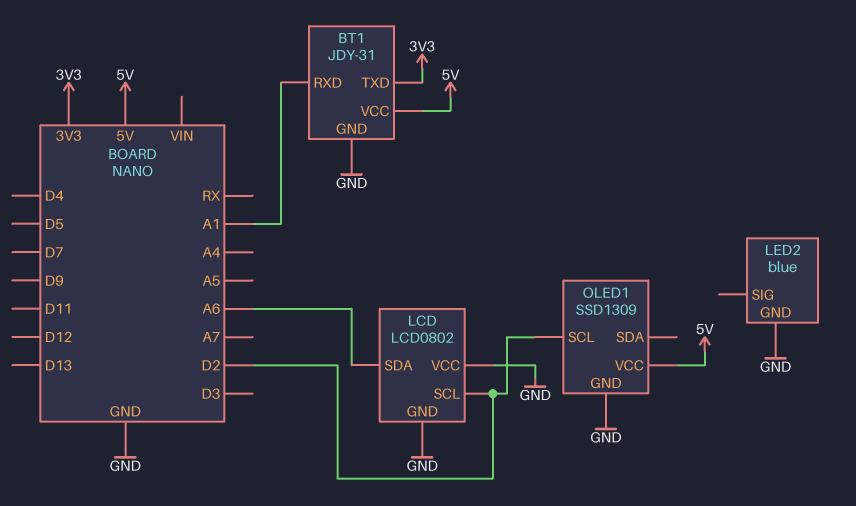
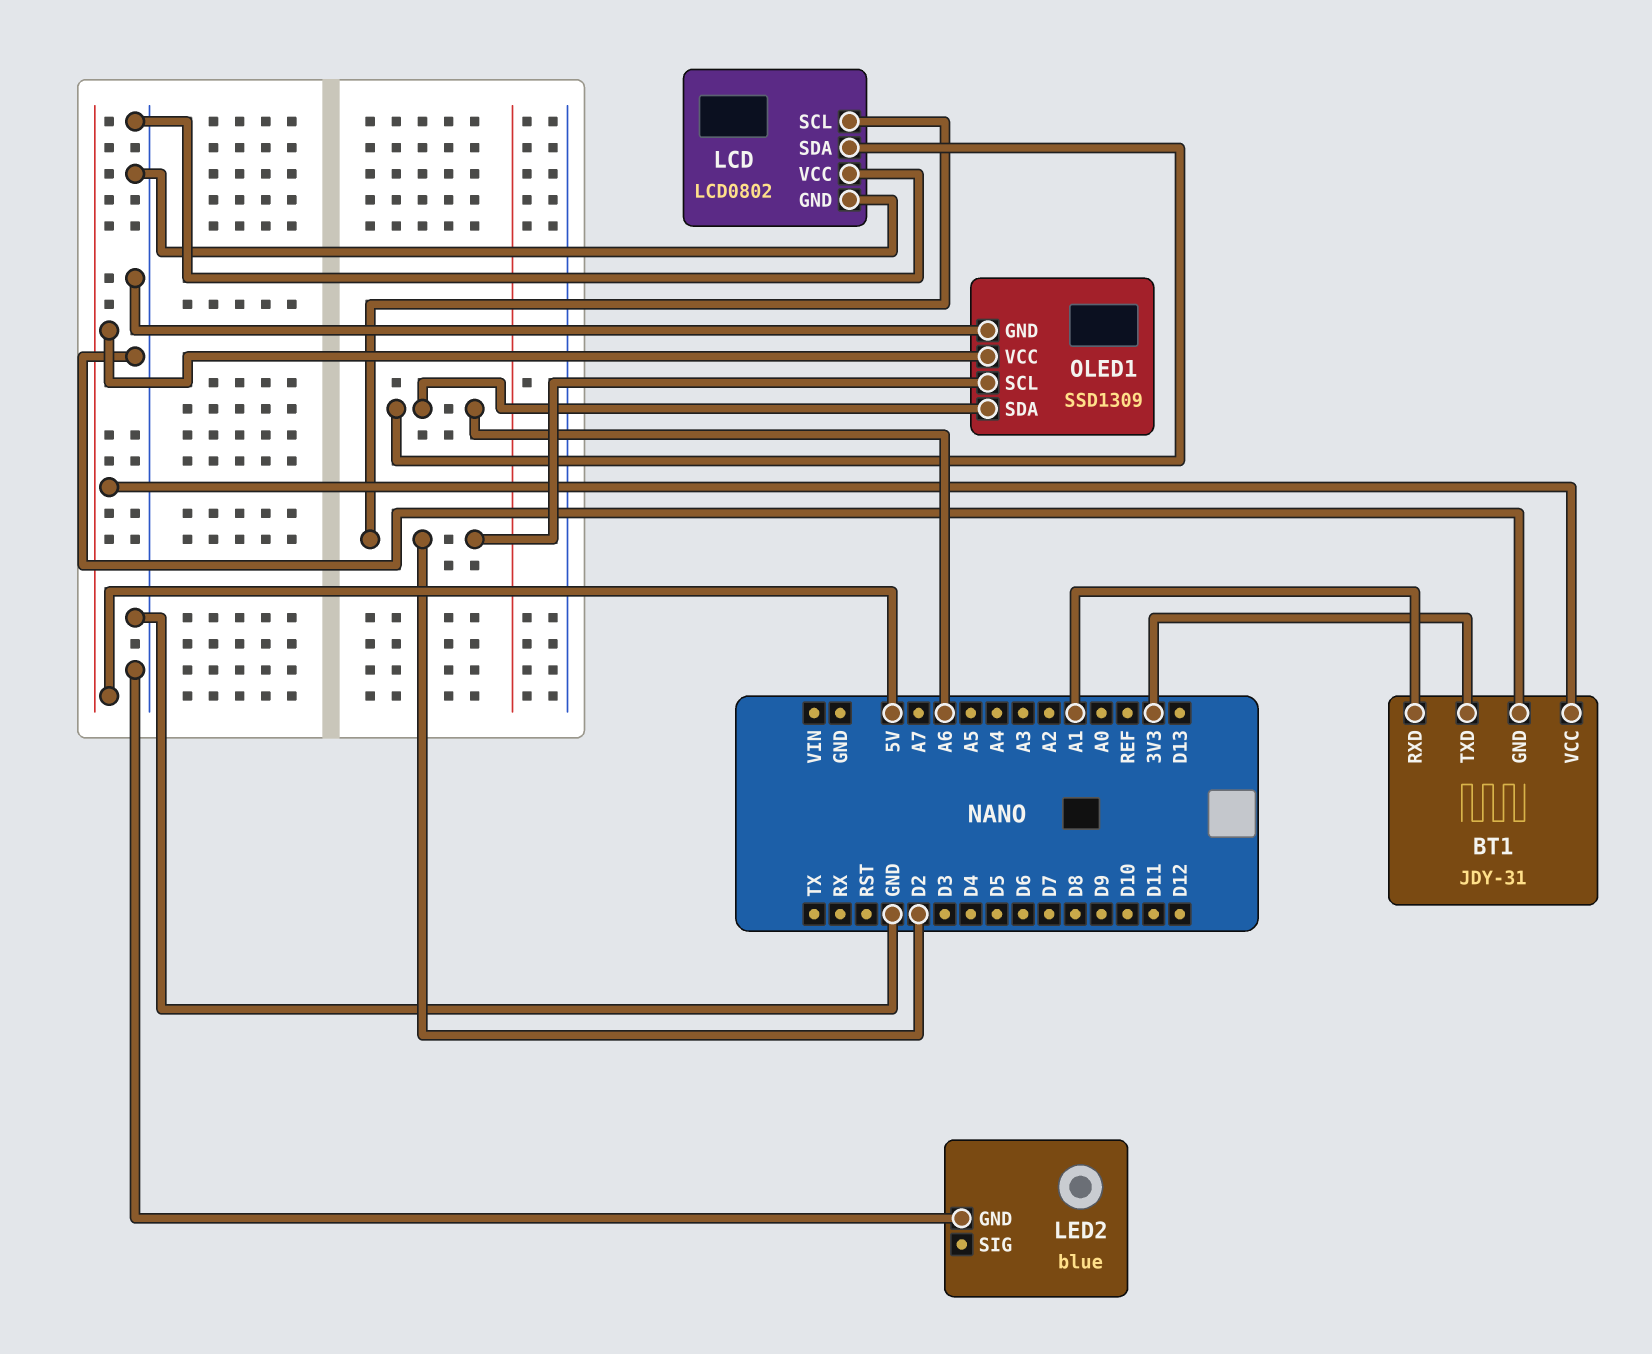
OLED1 pin SDA: none -> A6

